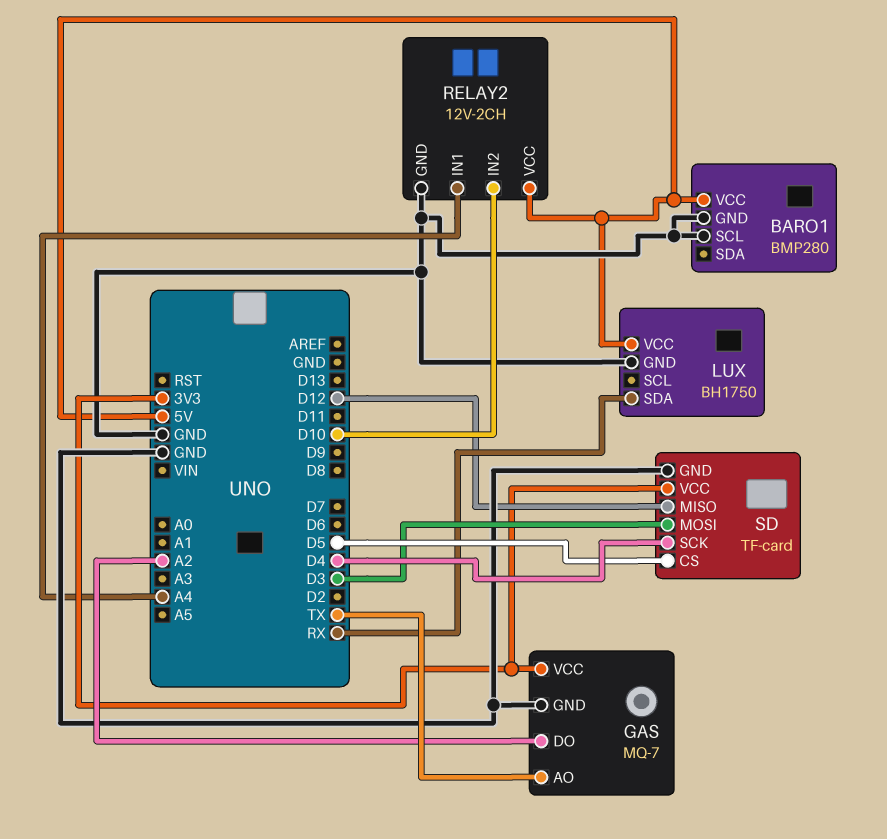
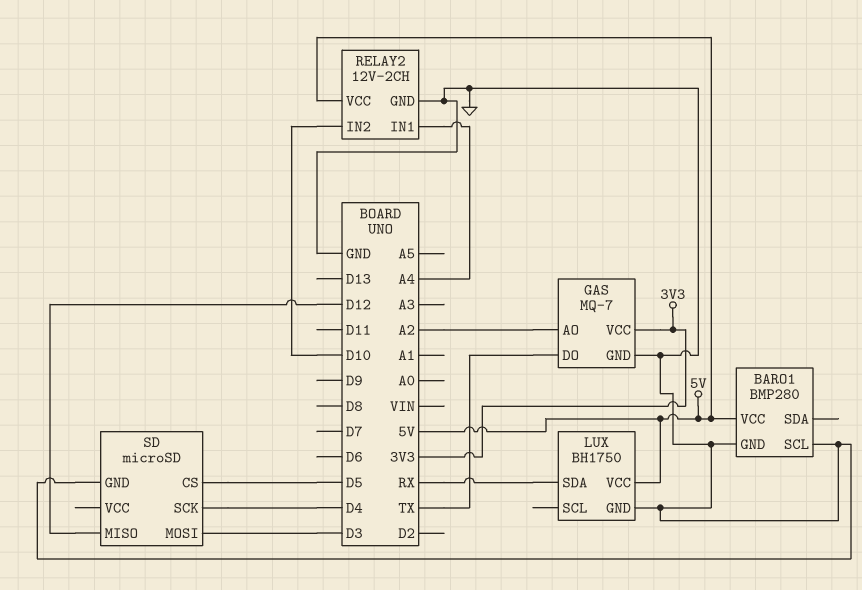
GAS pin AO: TX -> A2
GAS pin DO: A2 -> TX
SD: TF-card -> microSD
SD pin VCC: 3V3 -> none

